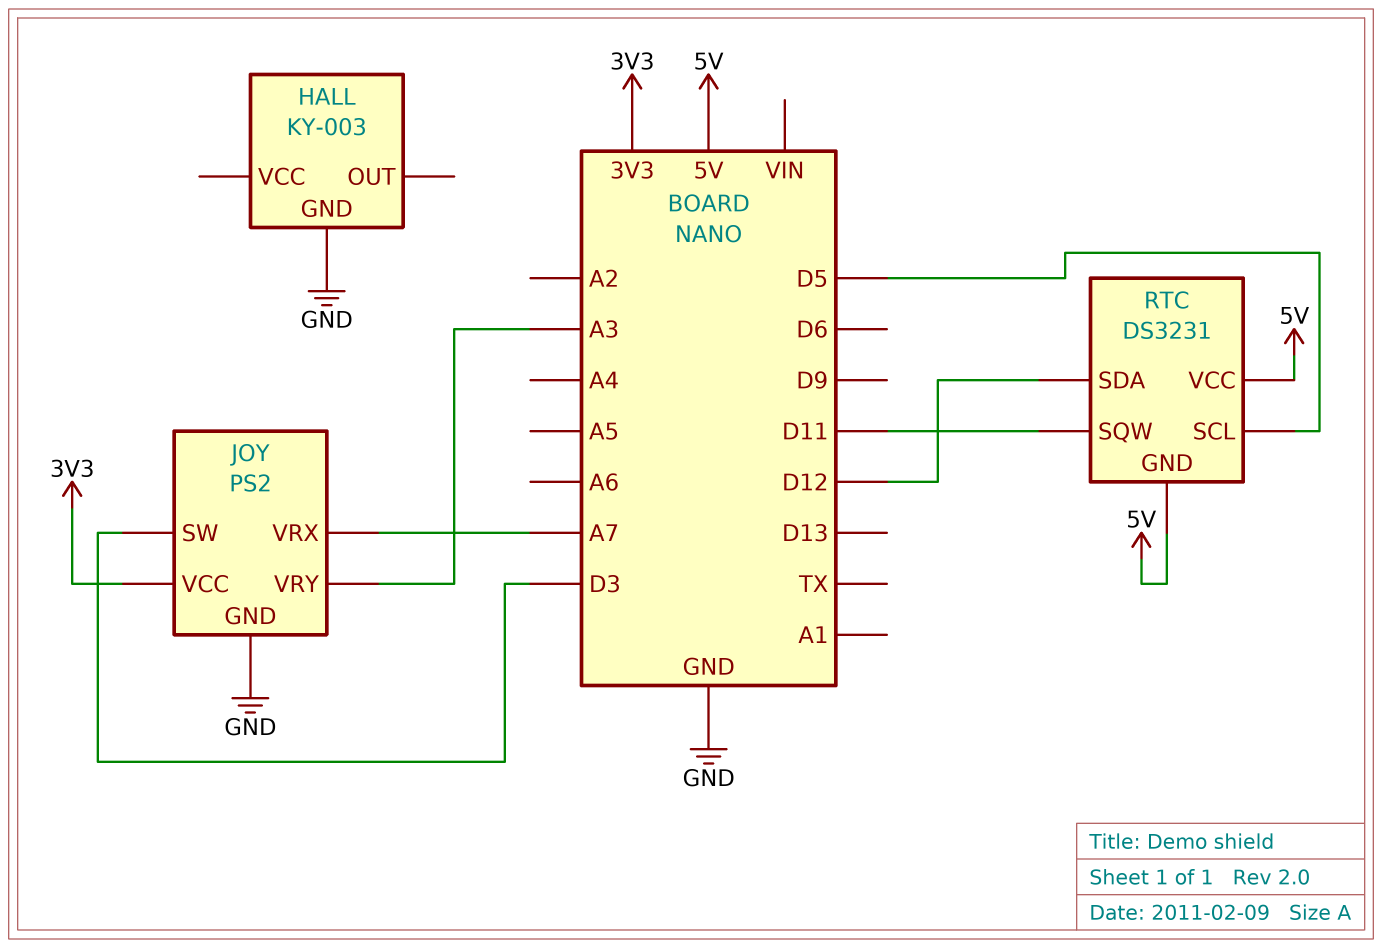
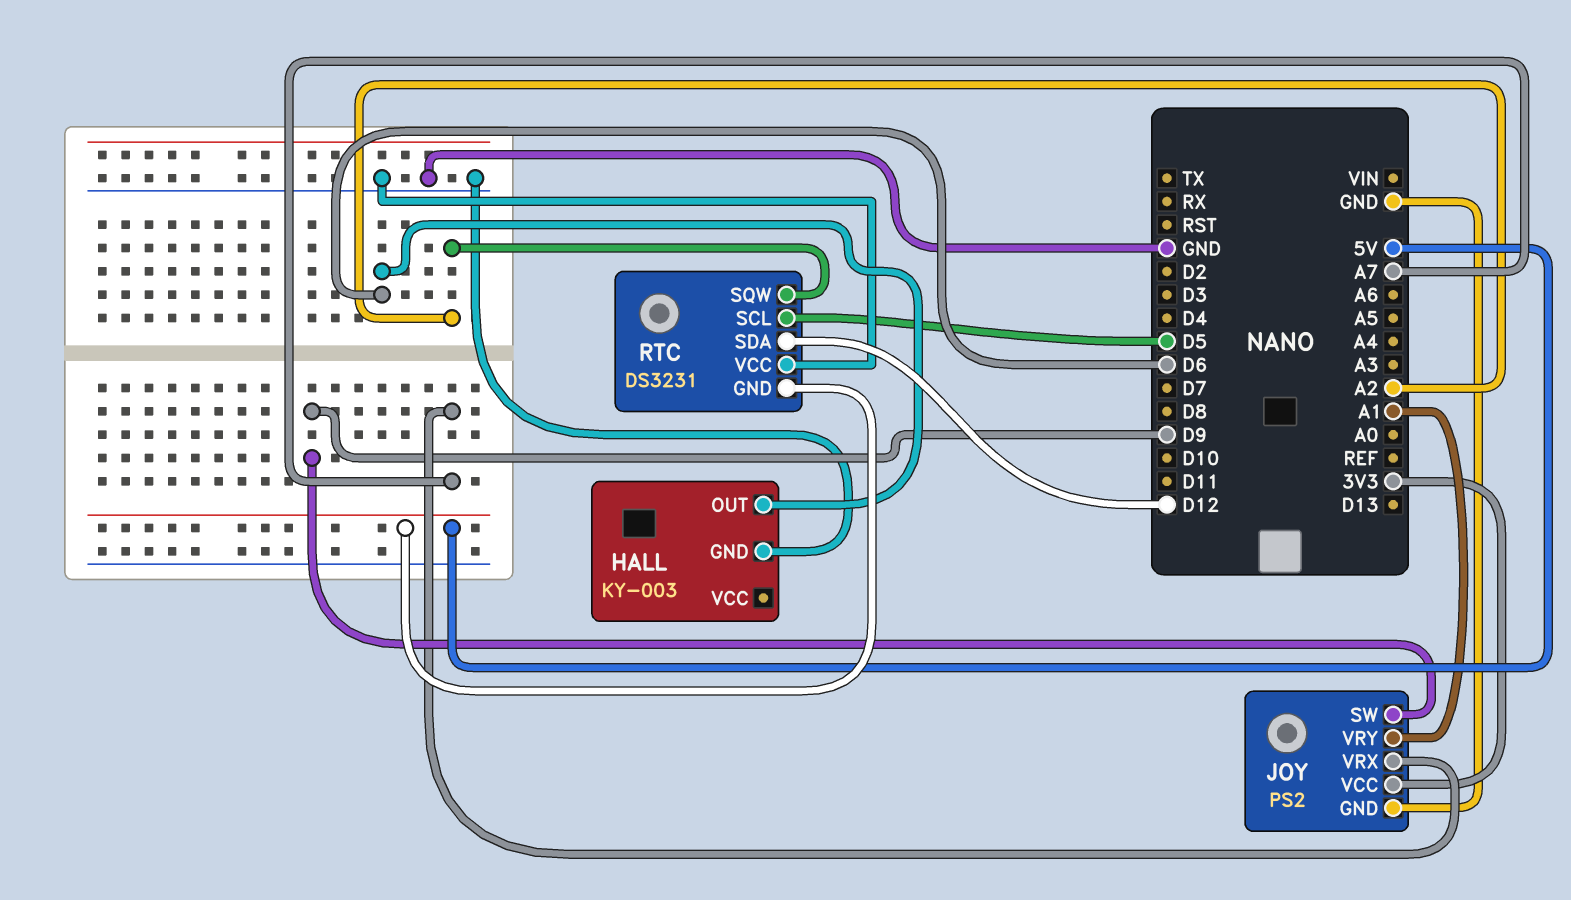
HALL pin OUT: none -> D6
JOY pin SW: D3 -> D9
JOY pin VRY: A3 -> A1
RTC pin SQW: D11 -> A2
RTC pin VCC: 5V -> GND

